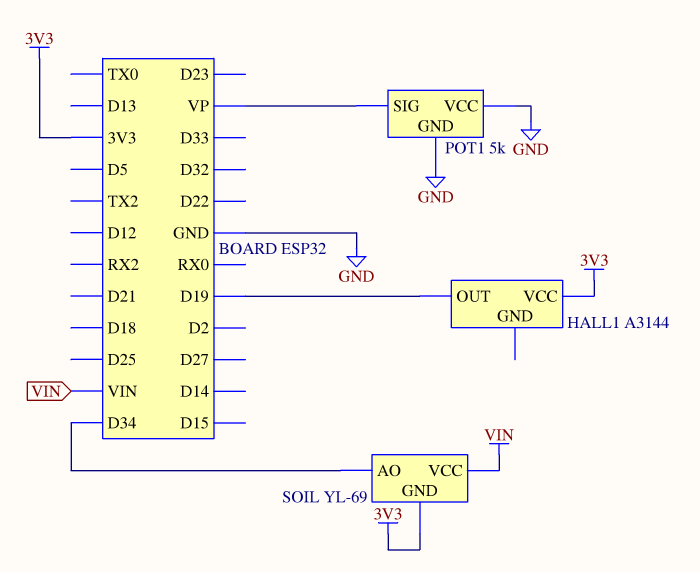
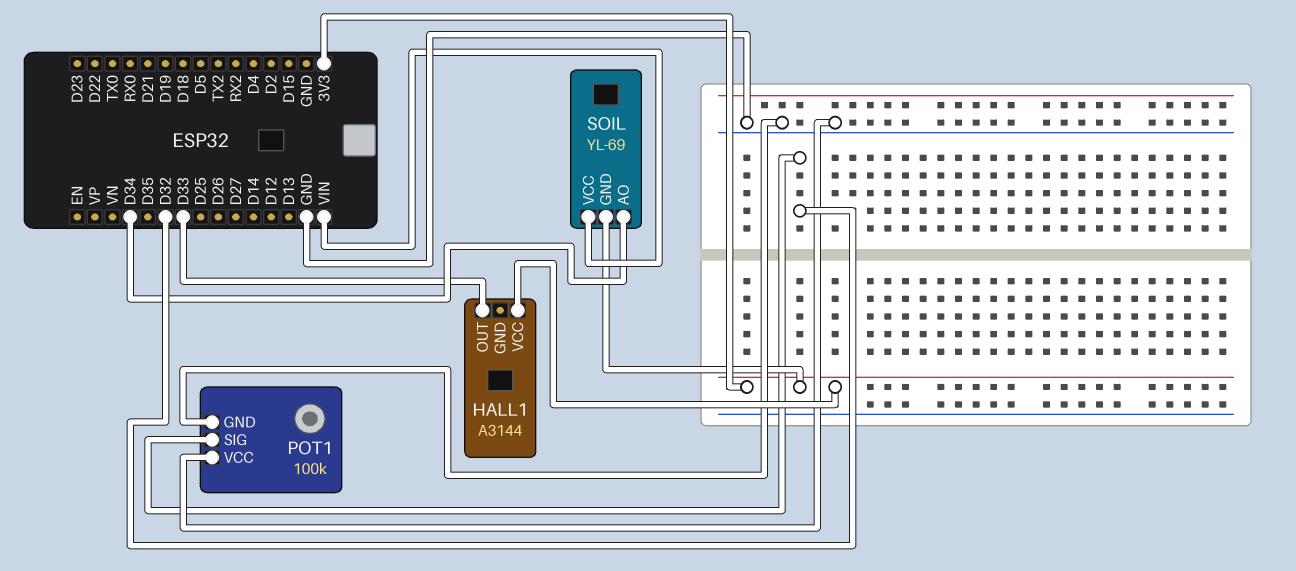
HALL1 pin OUT: D19 -> D33
POT1: 5k -> 100k
POT1 pin SIG: VP -> D32

